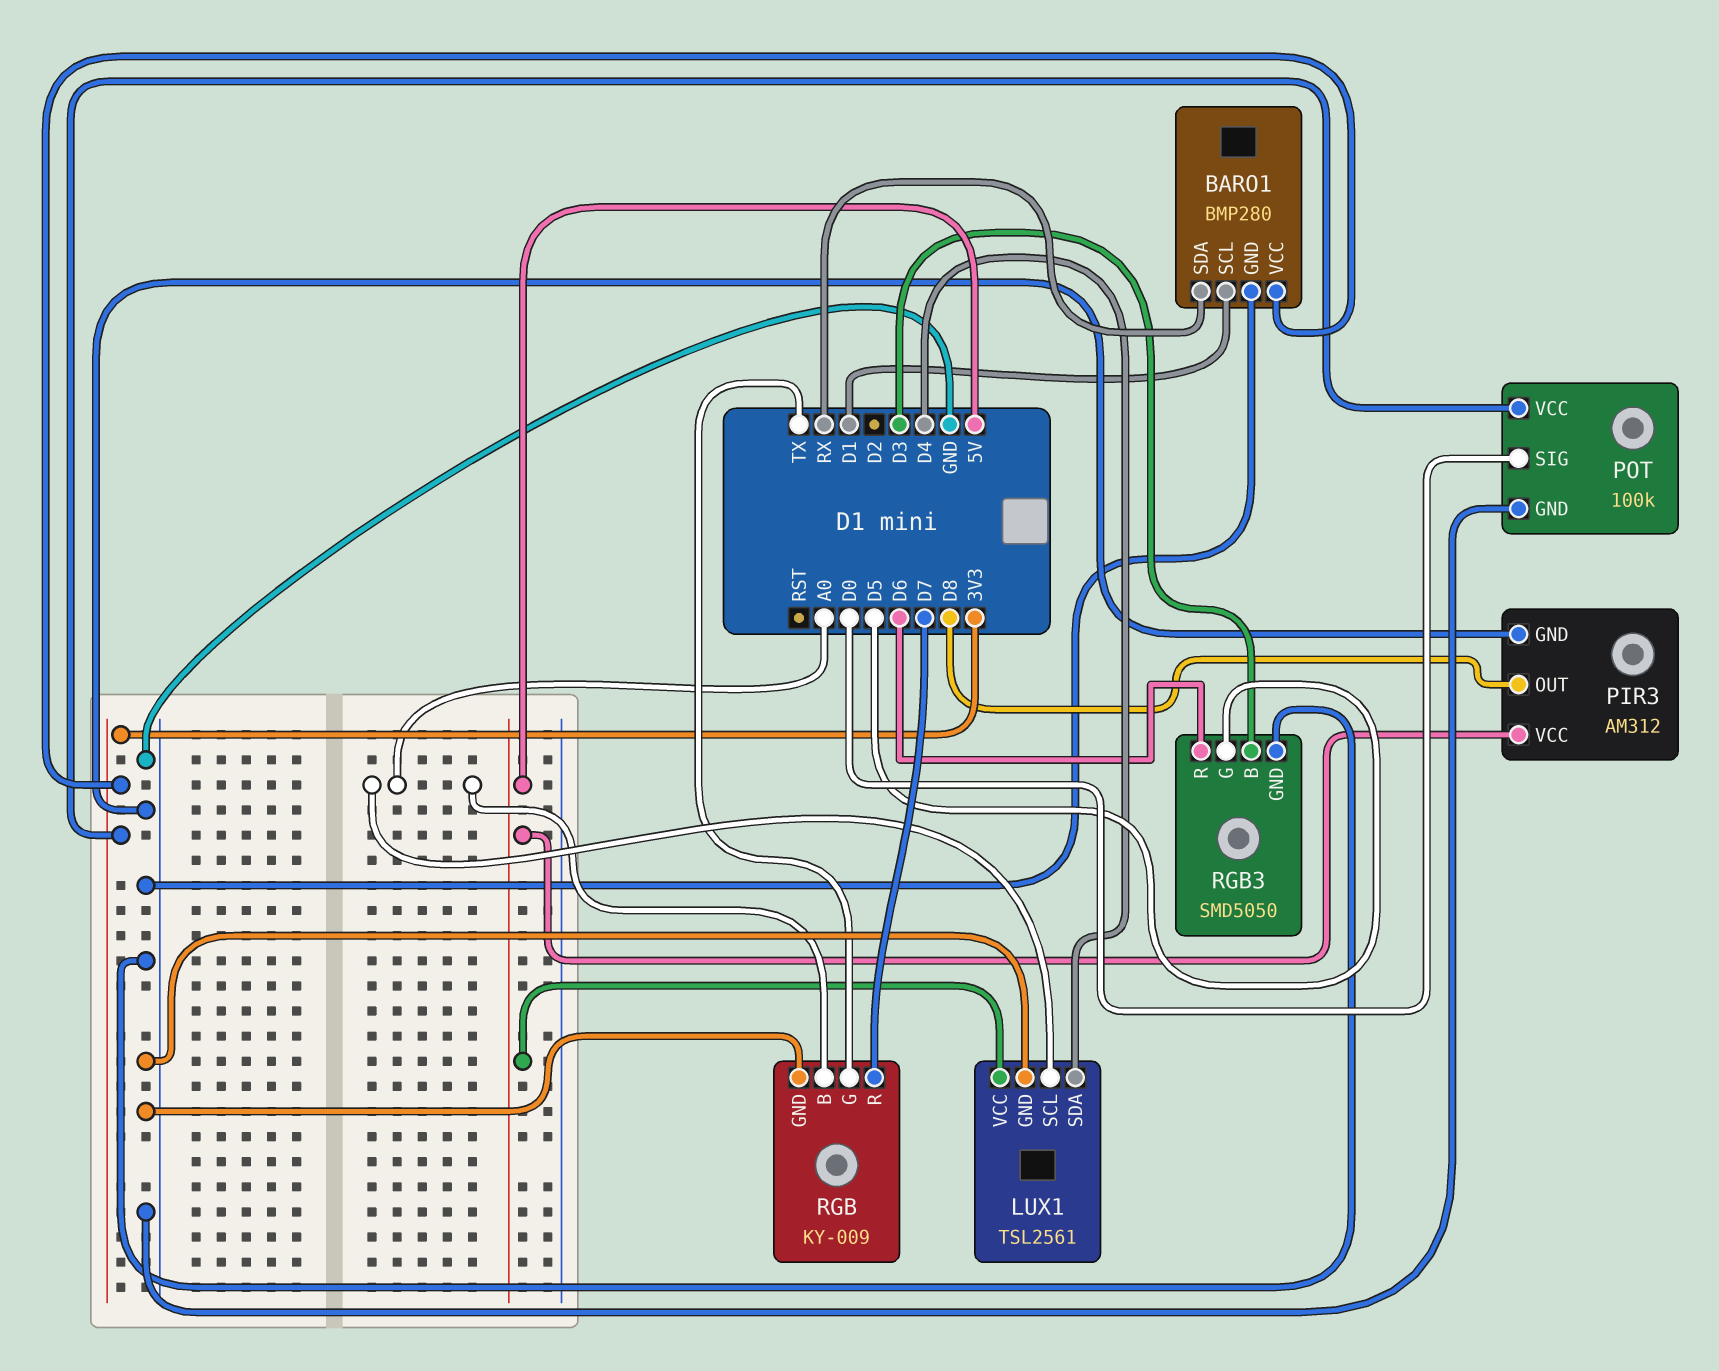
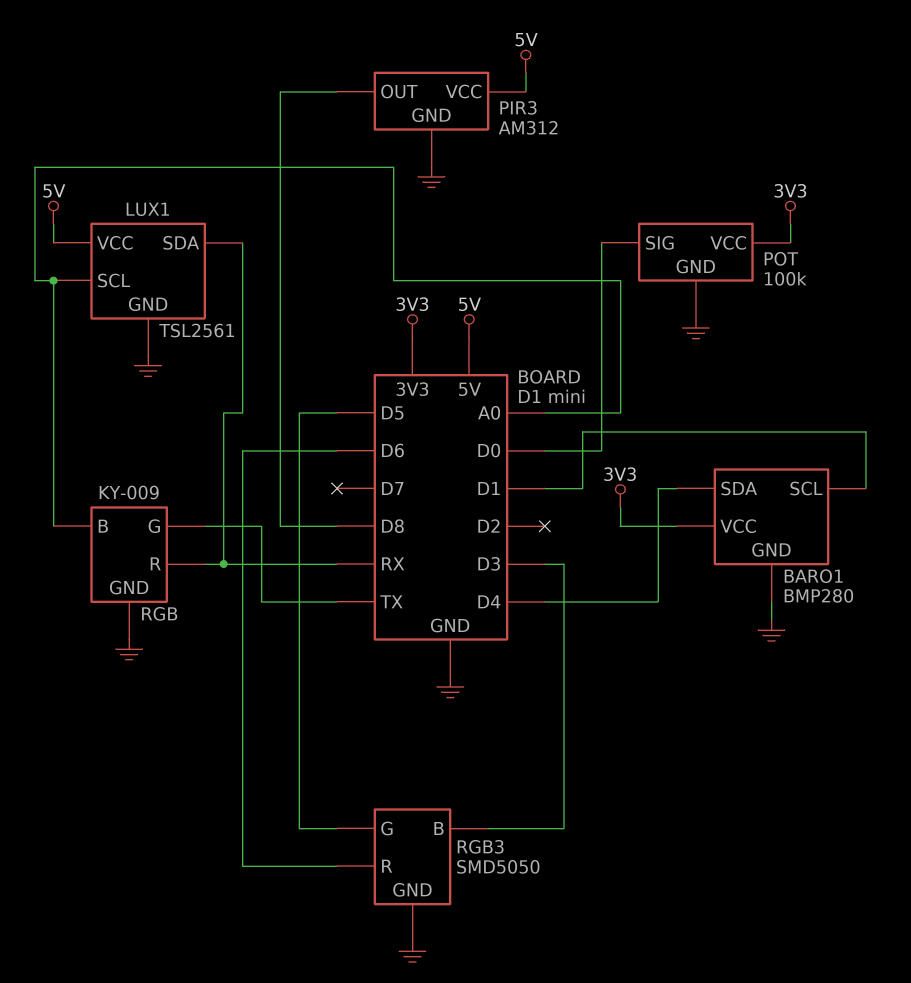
BARO1 pin SDA: RX -> D4
LUX1 pin SDA: D4 -> RX
RGB pin R: D7 -> RX

